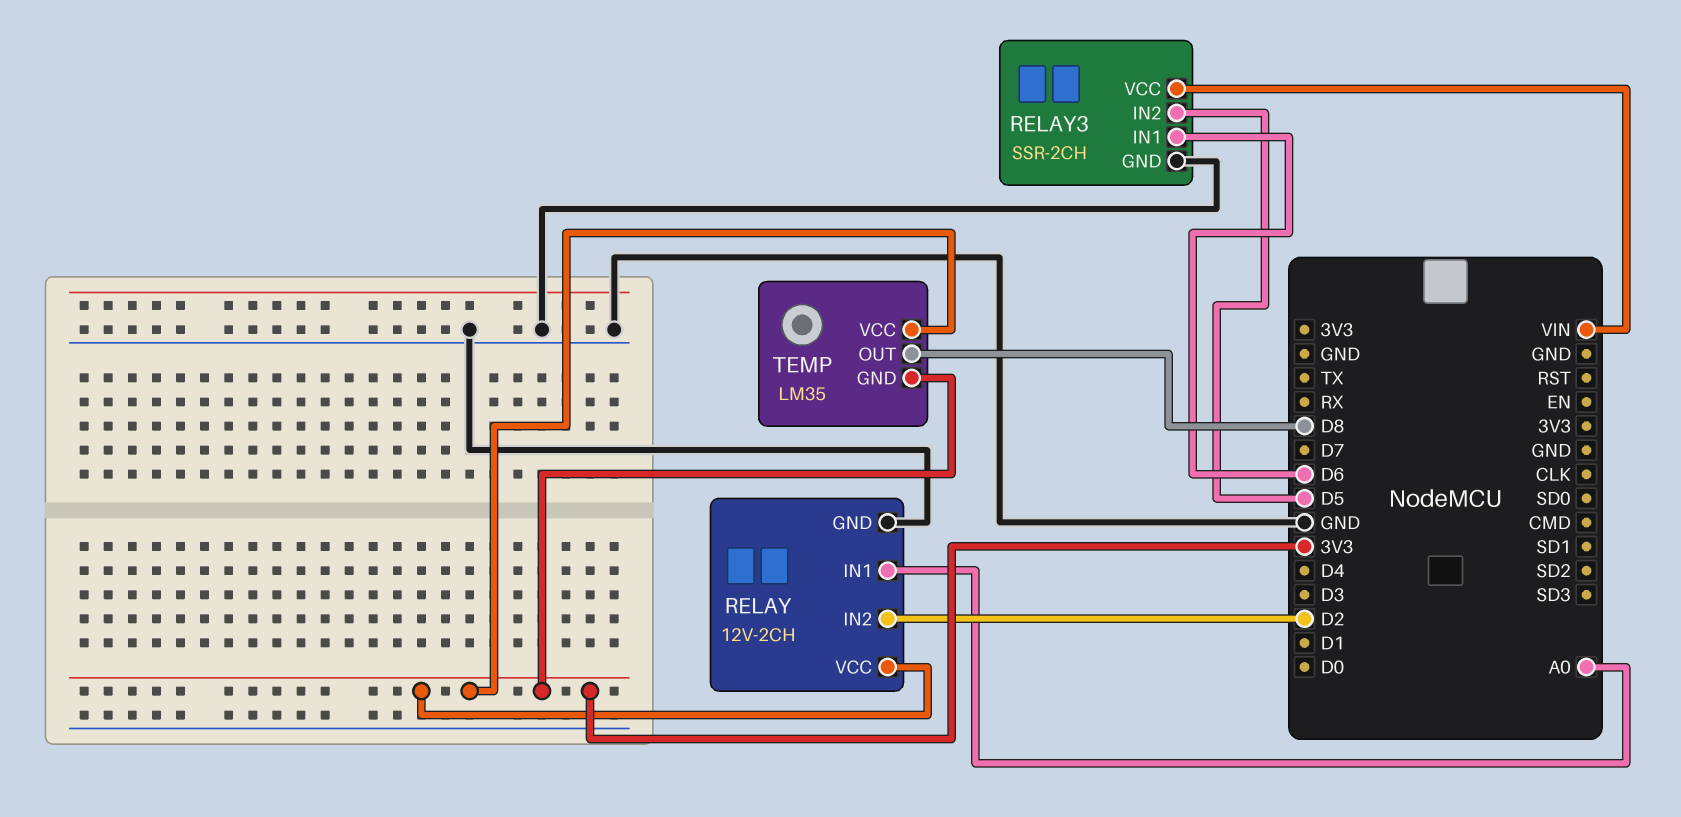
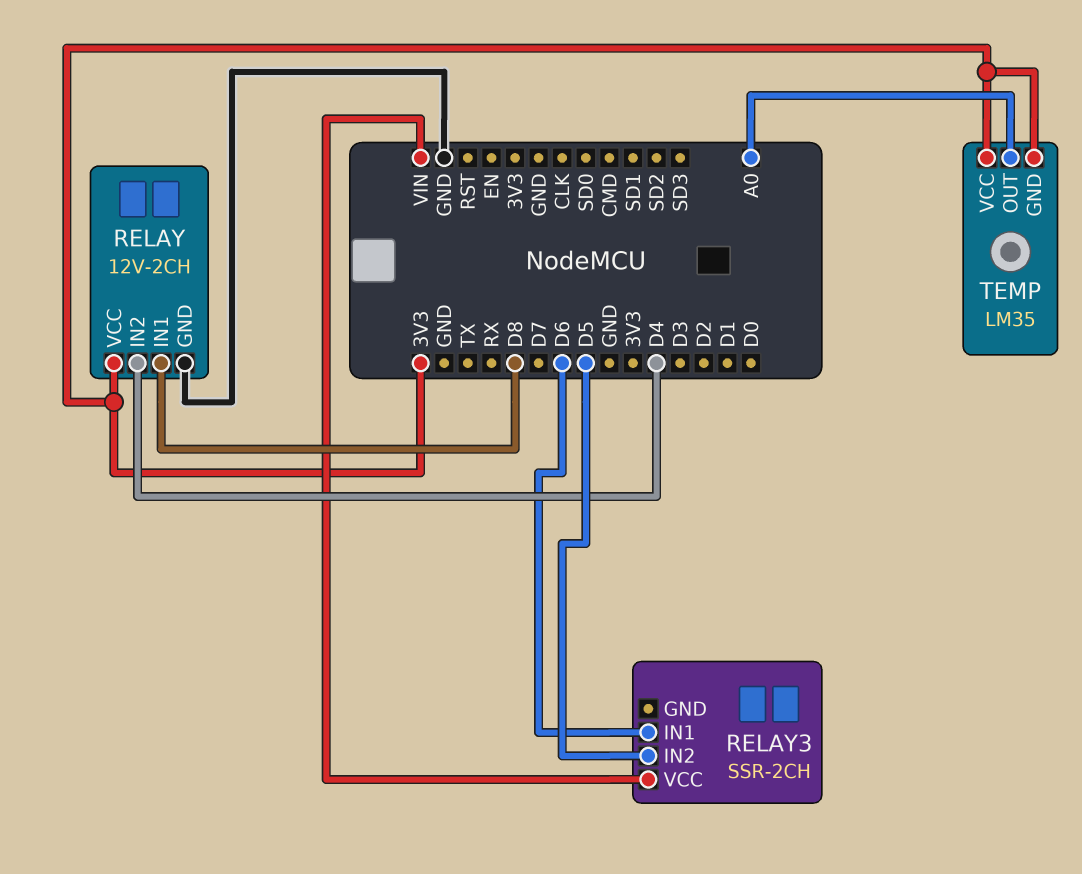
RELAY pin IN1: A0 -> D8
RELAY pin IN2: D2 -> D4
RELAY3 pin GND: GND -> none
TEMP pin OUT: D8 -> A0

